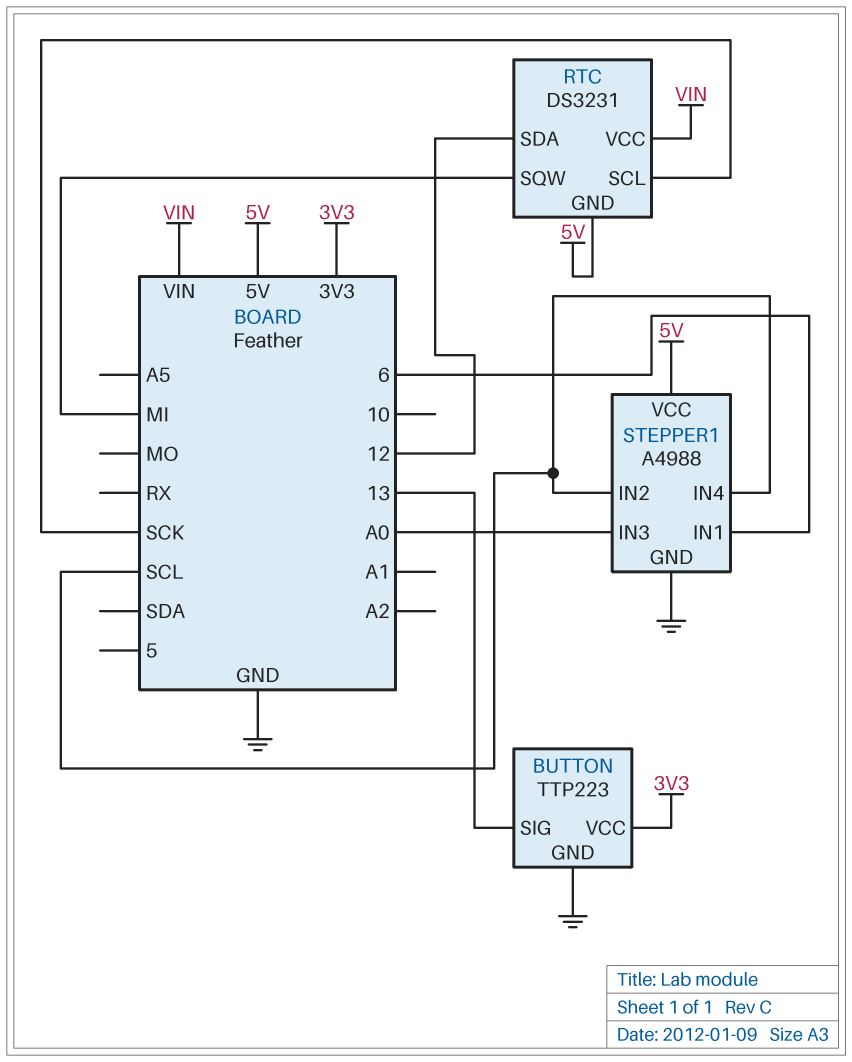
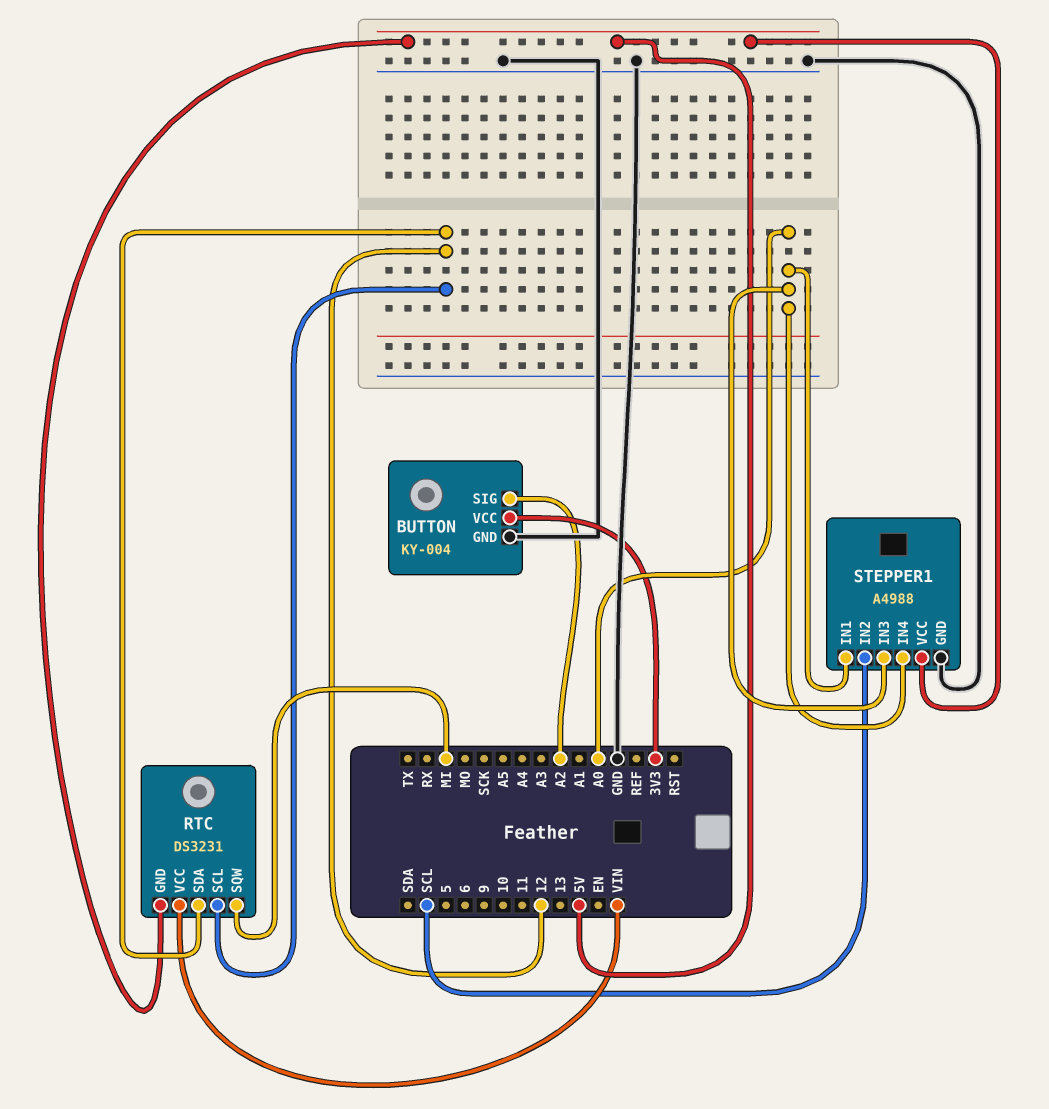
BUTTON: TTP223 -> KY-004
BUTTON pin SIG: 13 -> A2
RTC pin SCL: SCK -> 12
STEPPER1 pin IN1: 6 -> A0
STEPPER1 pin IN4: SCL -> A0

